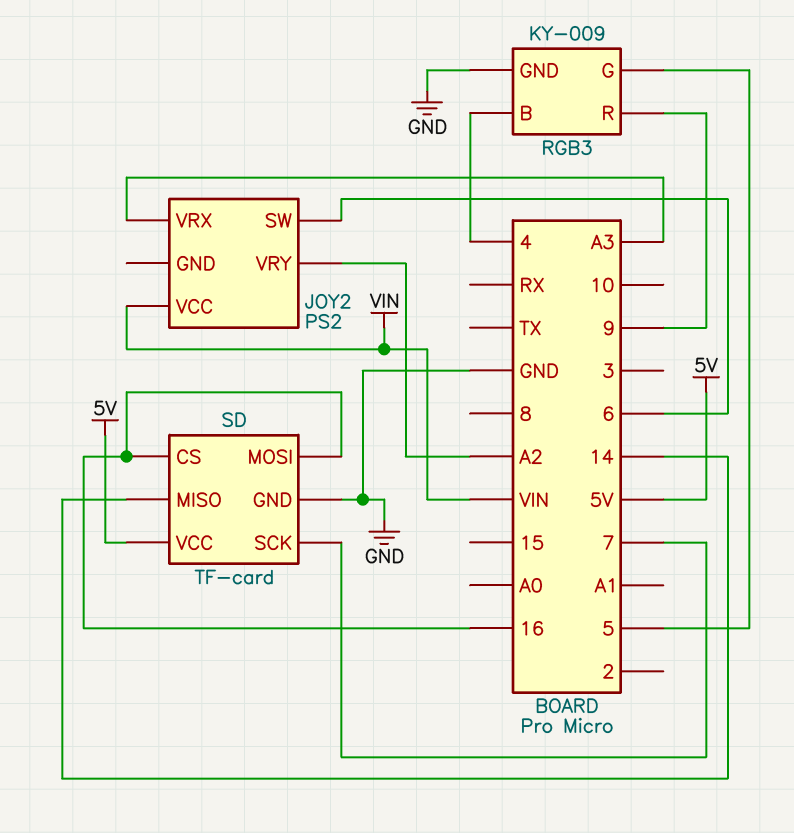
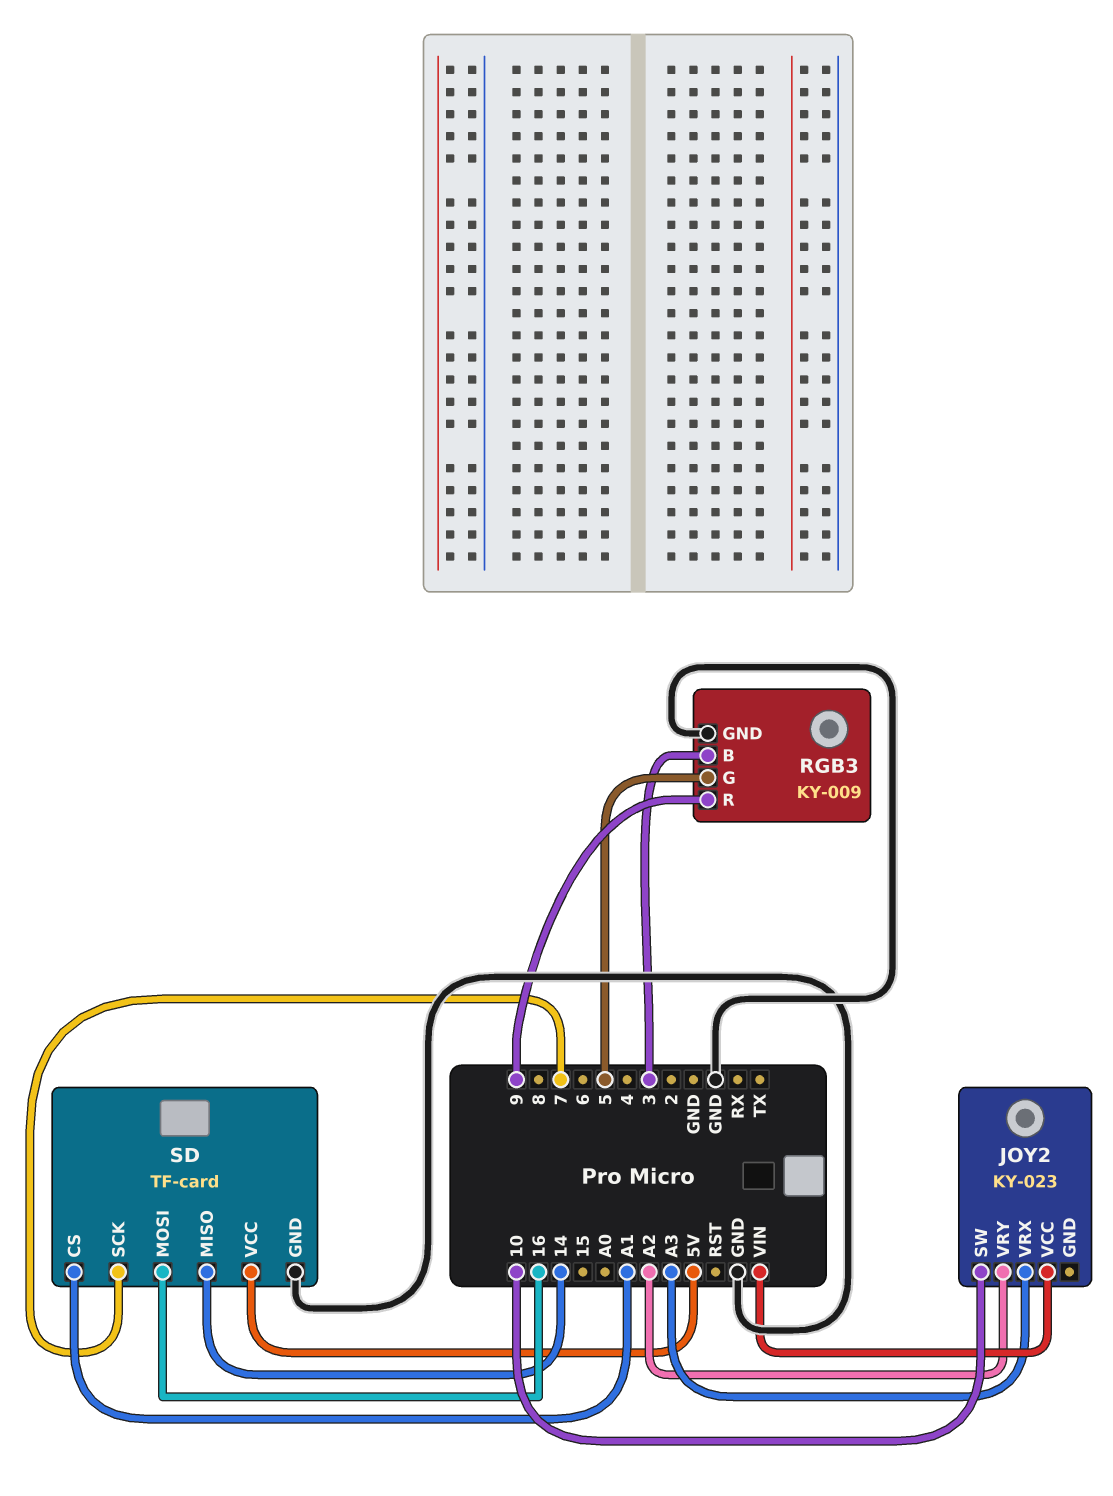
JOY2: PS2 -> KY-023
JOY2 pin SW: 6 -> 10
RGB3 pin B: 4 -> 3
SD pin CS: 16 -> A1

